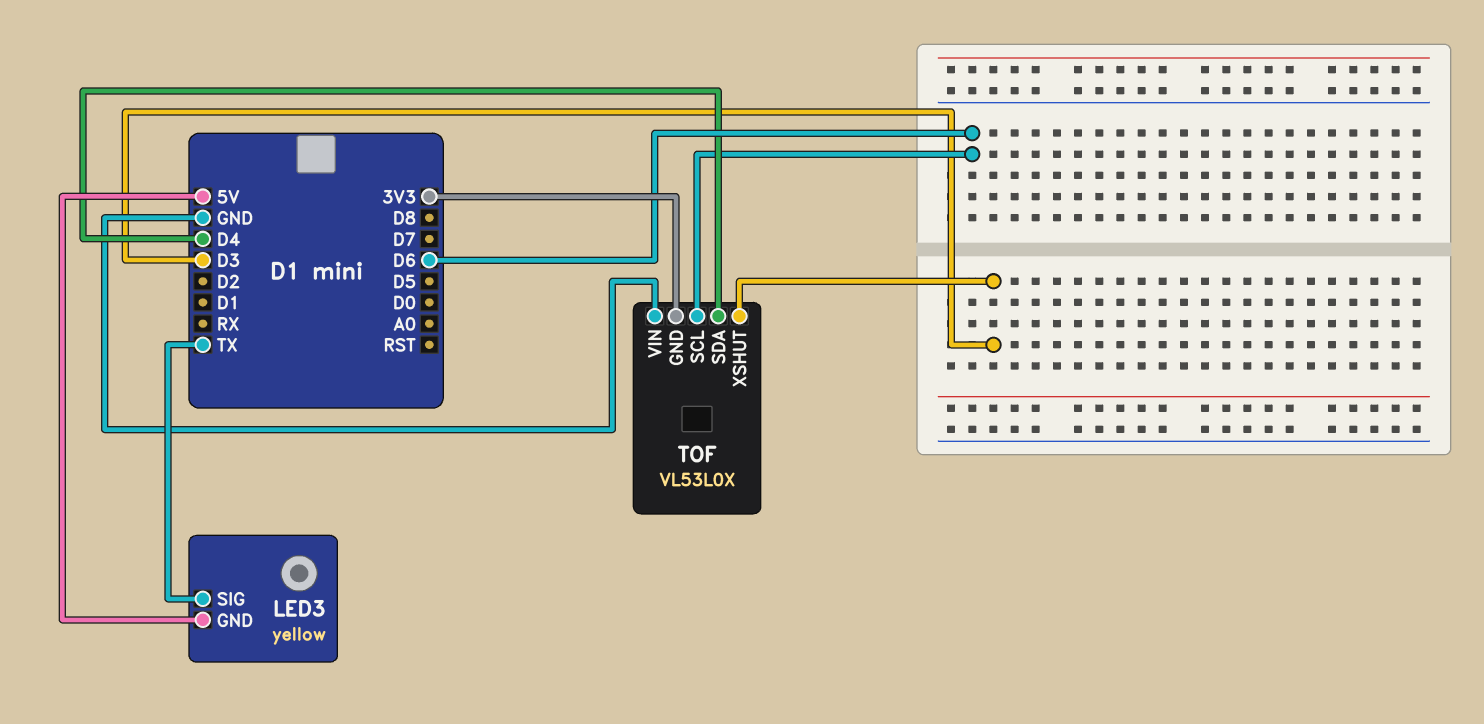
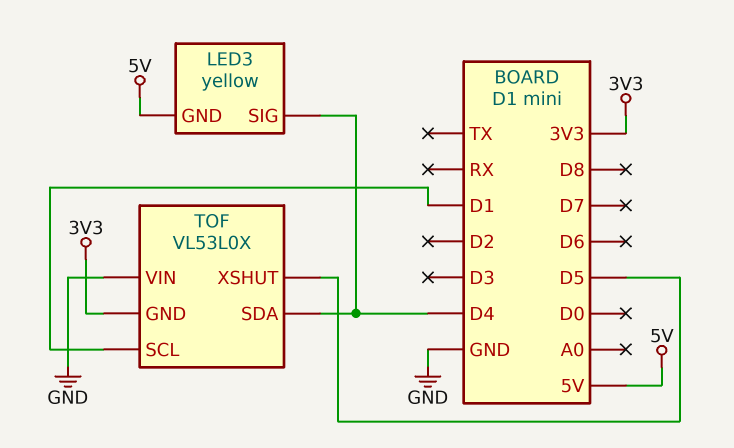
LED3 pin SIG: TX -> D4
TOF pin SCL: D6 -> D1
TOF pin XSHUT: D3 -> D5

